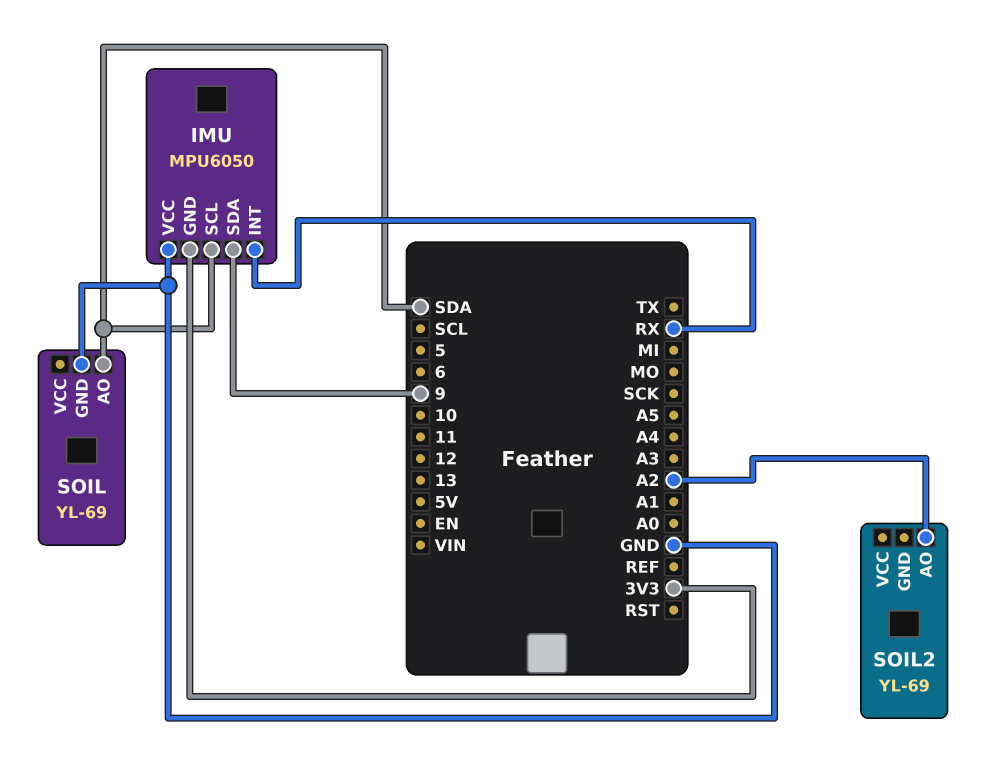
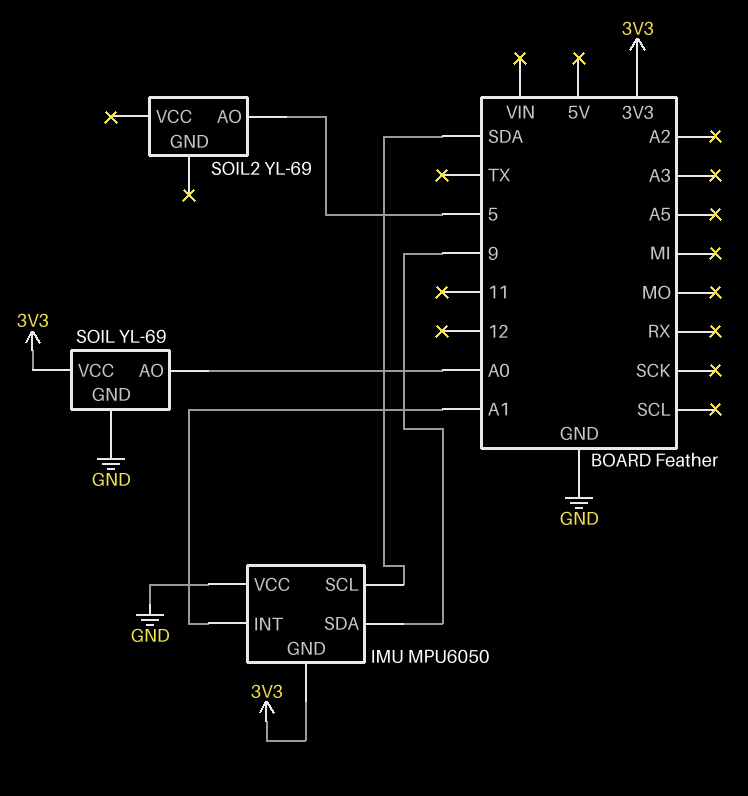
IMU pin INT: RX -> A1
SOIL pin AO: SDA -> A0
SOIL pin VCC: none -> 3V3
SOIL2 pin AO: A2 -> 5

